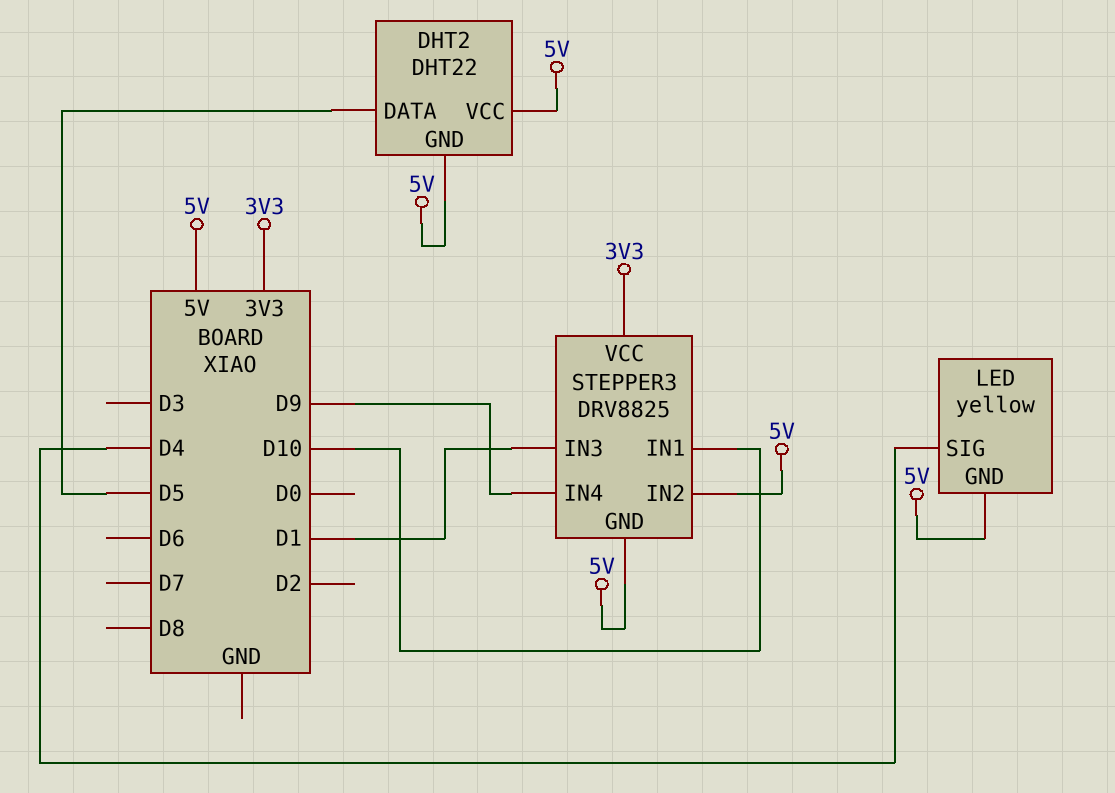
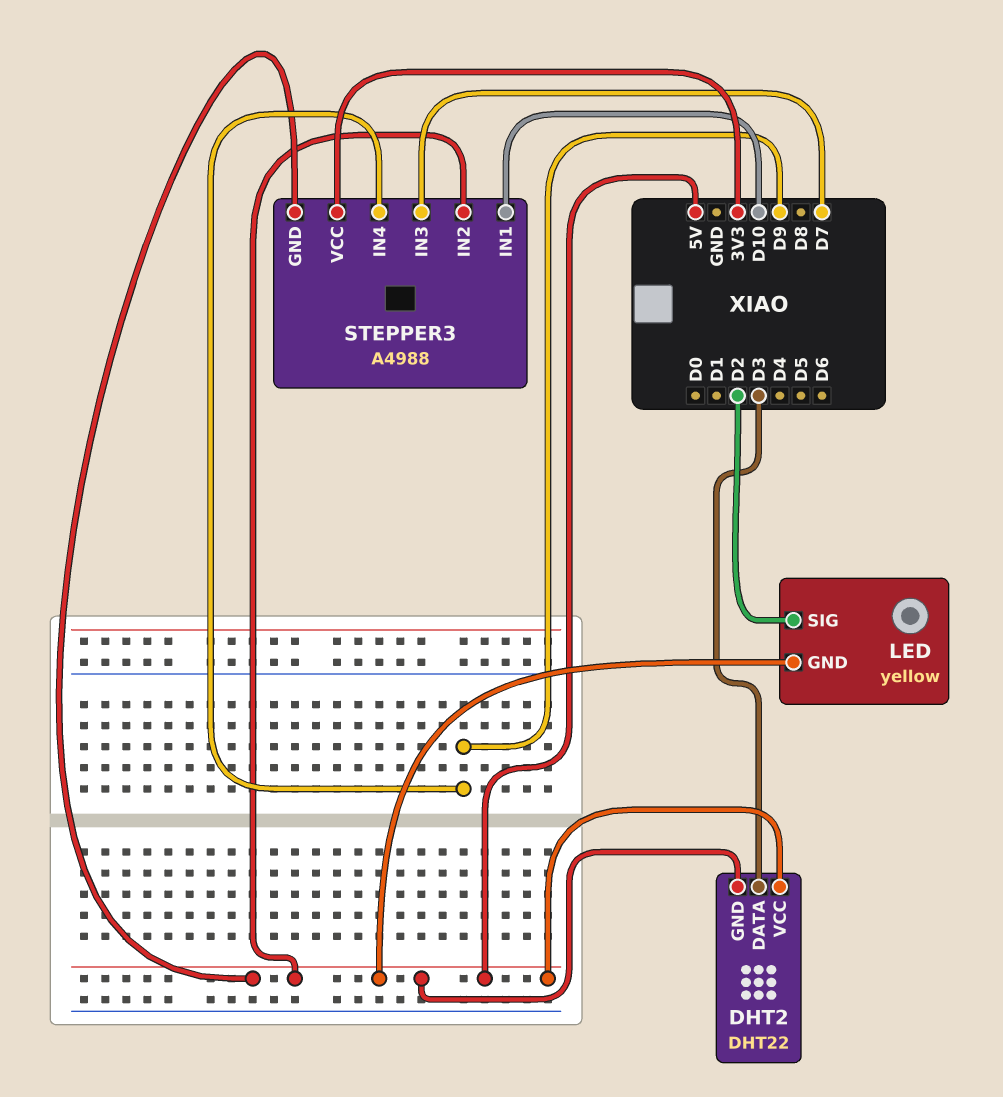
DHT2 pin DATA: D5 -> D3
LED pin SIG: D4 -> D2
STEPPER3: DRV8825 -> A4988
STEPPER3 pin IN3: D1 -> D7

